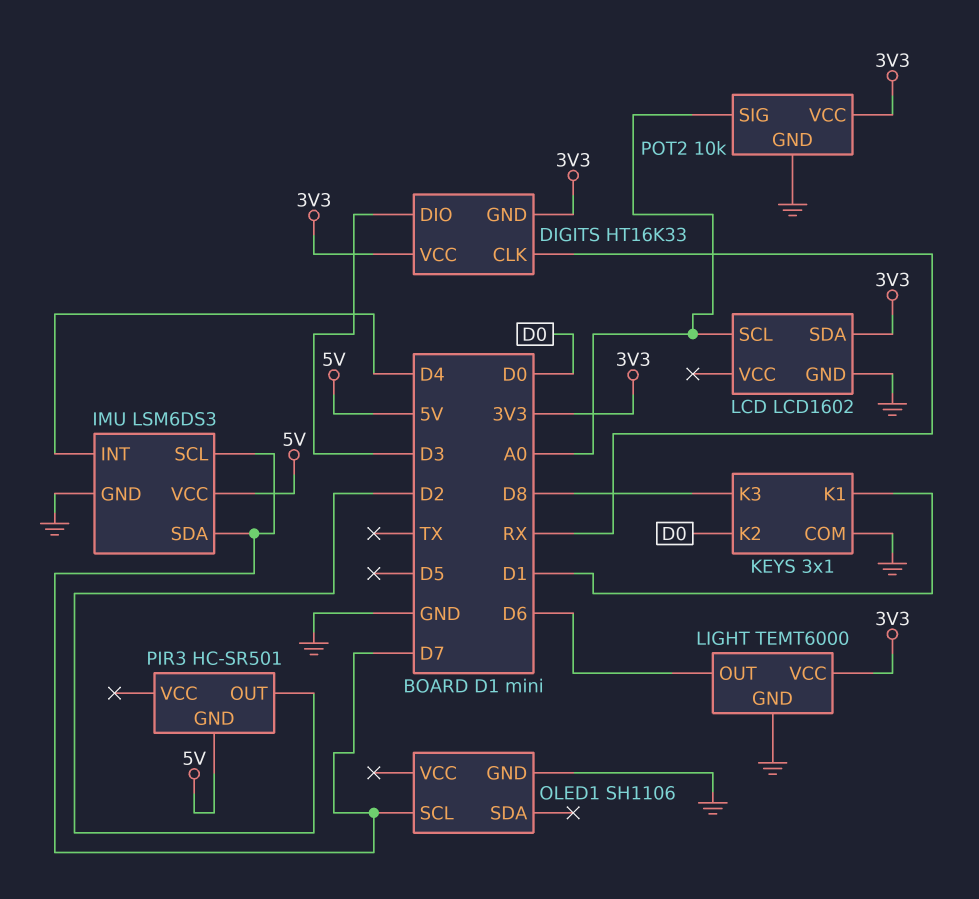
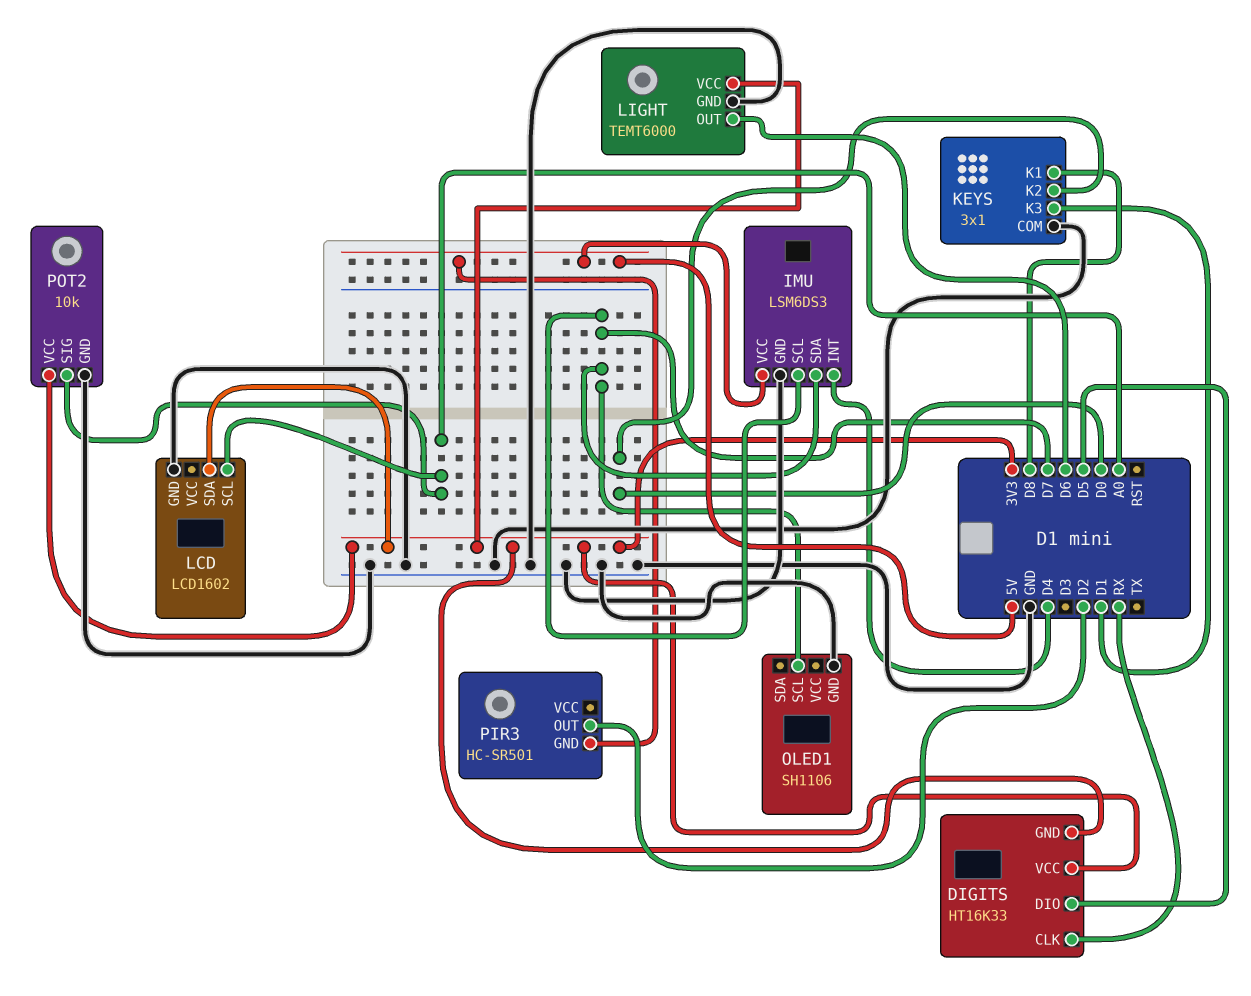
DIGITS pin DIO: D3 -> D5
KEYS pin K1: D1 -> D8
KEYS pin K3: D8 -> D1

